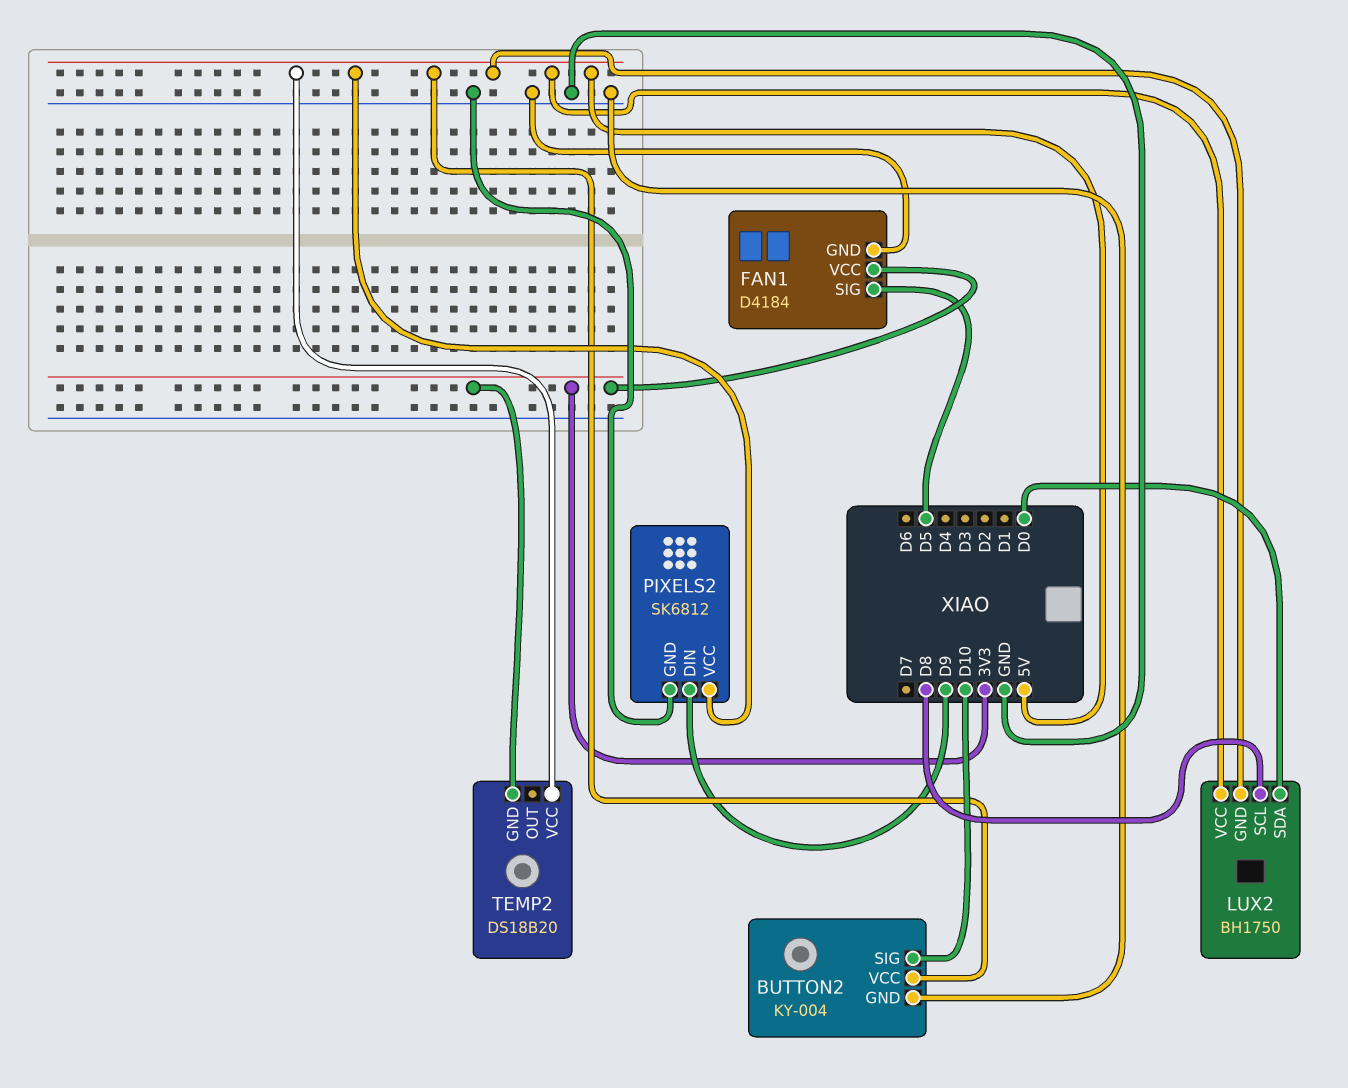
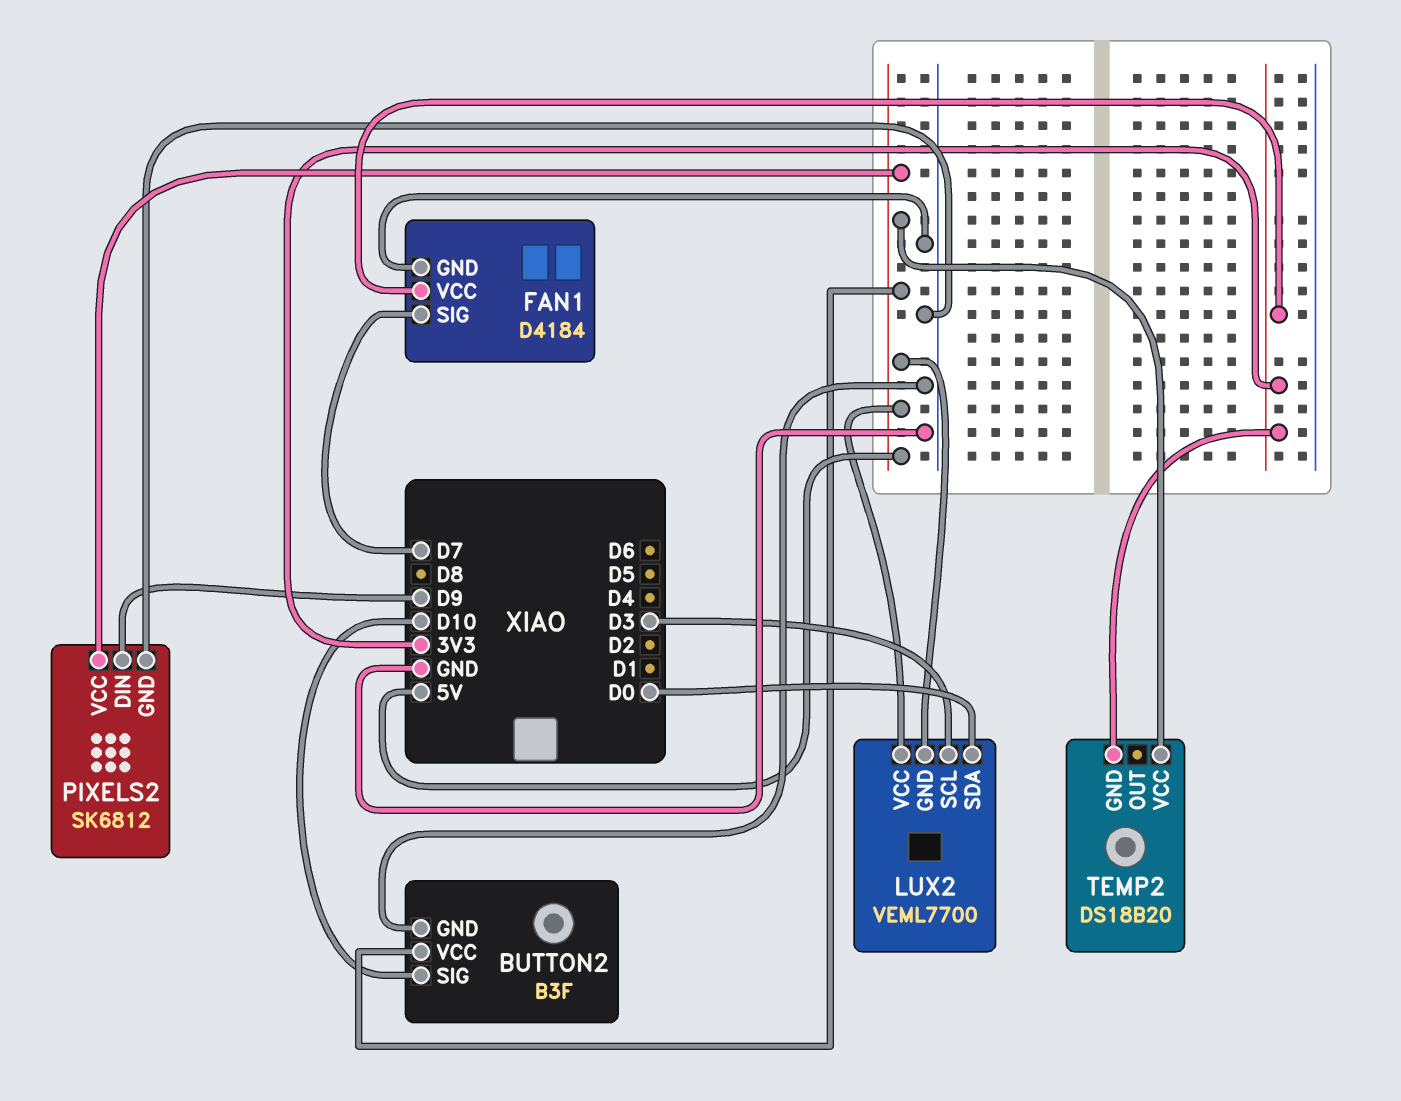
BUTTON2: KY-004 -> B3F
FAN1 pin SIG: D5 -> D7
LUX2: BH1750 -> VEML7700
LUX2 pin SCL: D8 -> D3

